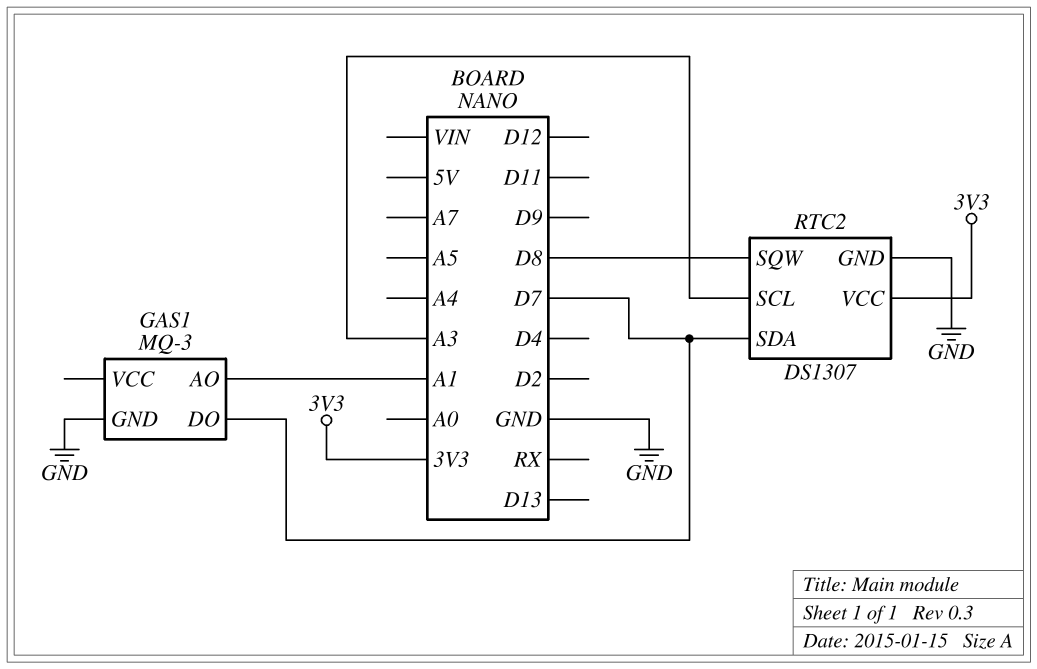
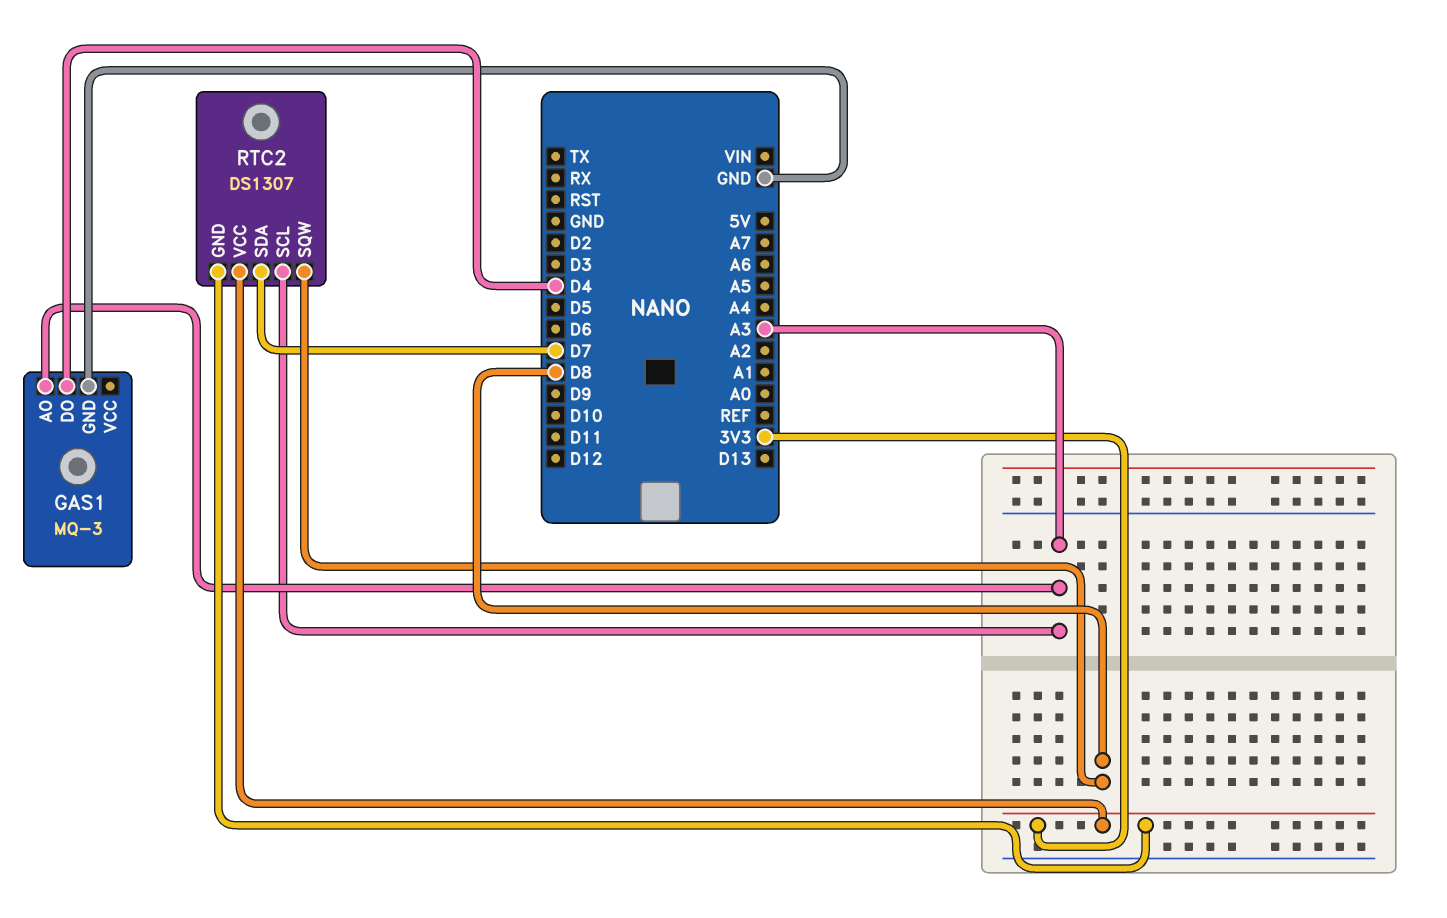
GAS1 pin AO: A1 -> A3
GAS1 pin DO: D7 -> D4
RTC2 pin GND: GND -> 3V3

